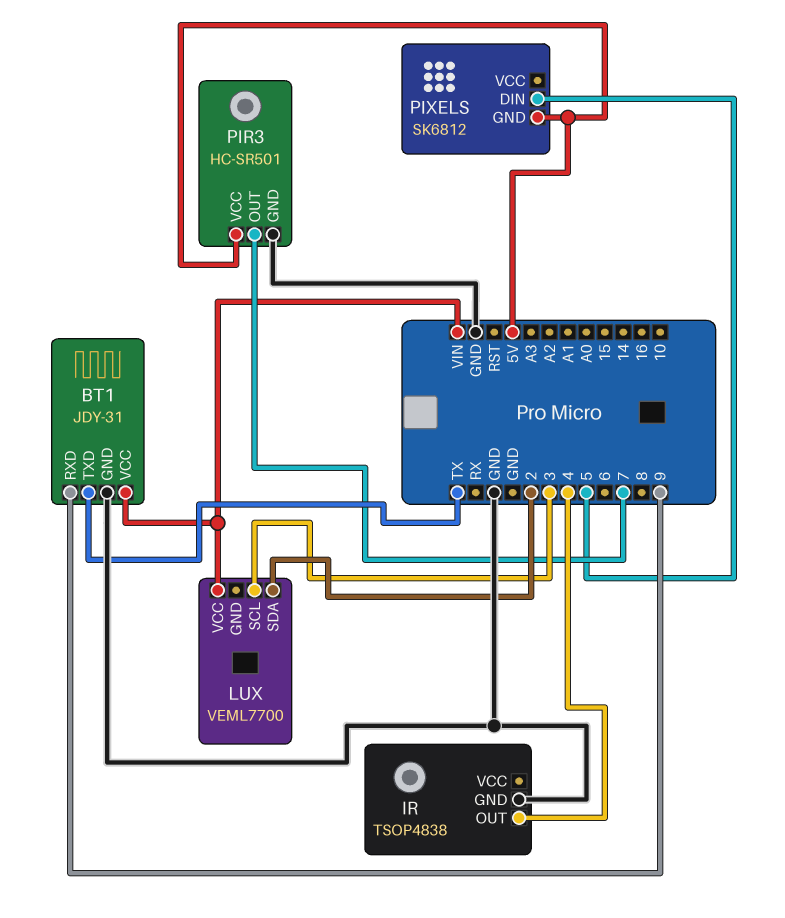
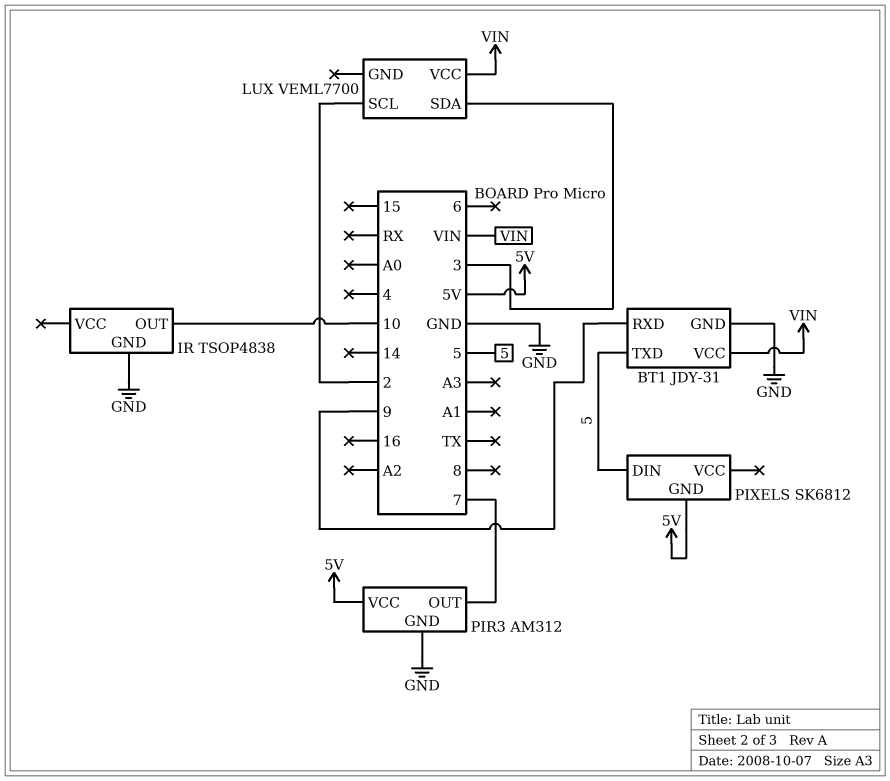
BT1 pin TXD: TX -> 5
IR pin OUT: 4 -> 10
LUX pin SCL: 3 -> 2
LUX pin SDA: 2 -> 3
PIR3: HC-SR501 -> AM312

